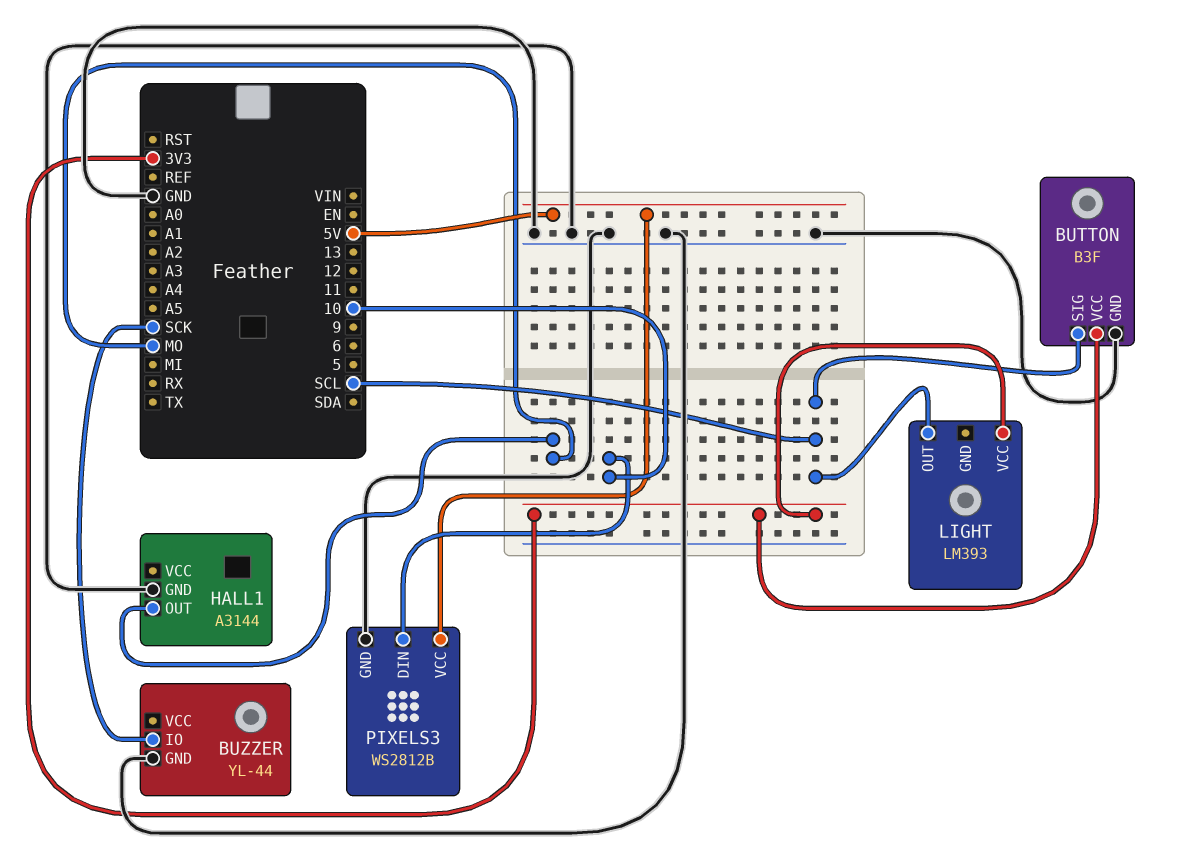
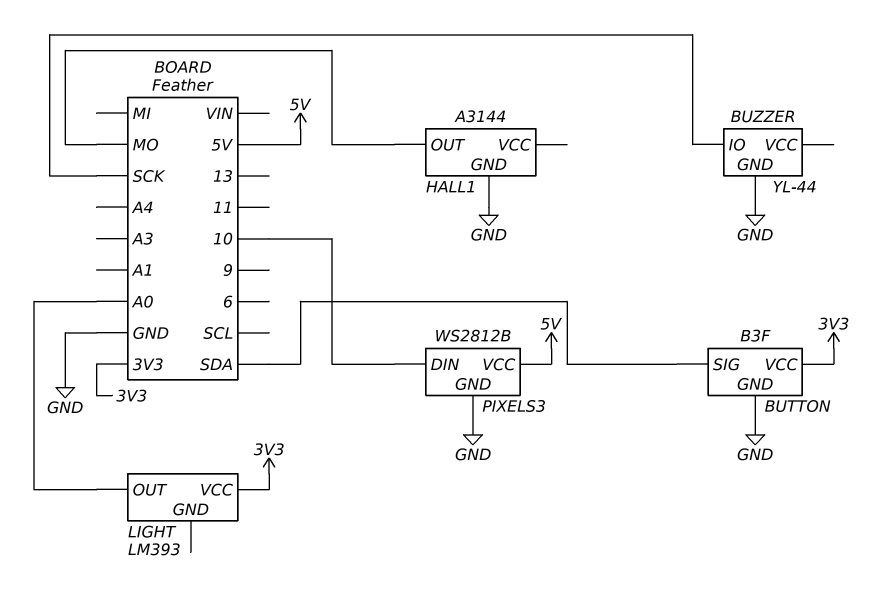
BUTTON pin SIG: SCL -> SDA
LIGHT pin OUT: SCL -> A0

